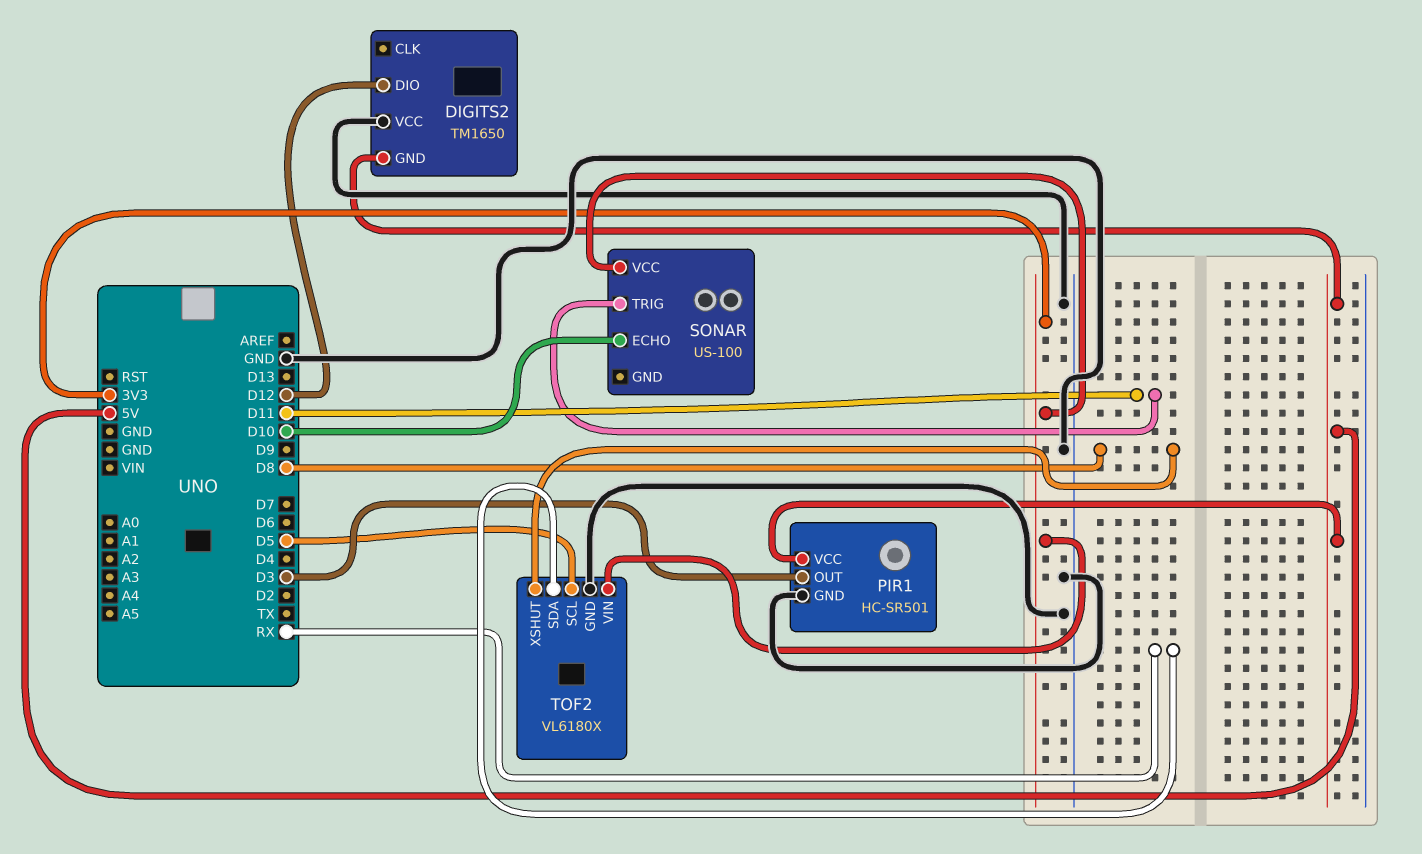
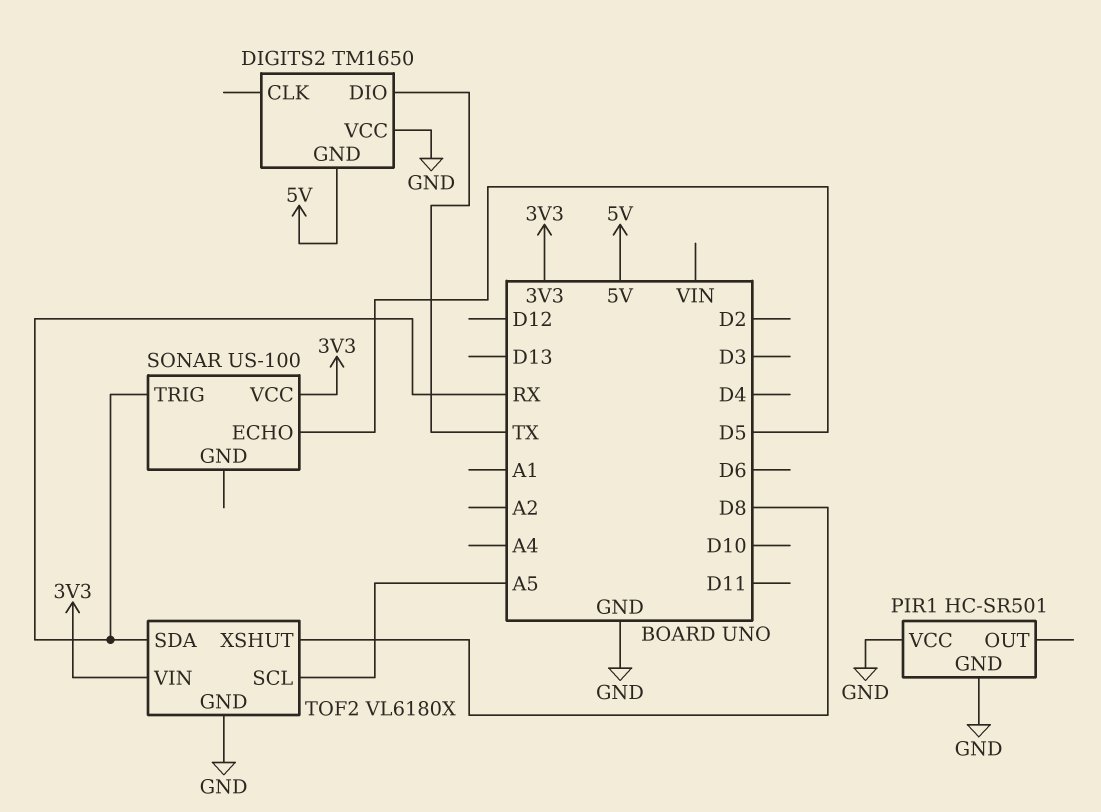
DIGITS2 pin DIO: D12 -> TX
PIR1 pin OUT: D3 -> none
PIR1 pin VCC: 5V -> GND
SONAR pin ECHO: D10 -> D5
SONAR pin TRIG: D11 -> RX
TOF2 pin SCL: D5 -> A5

